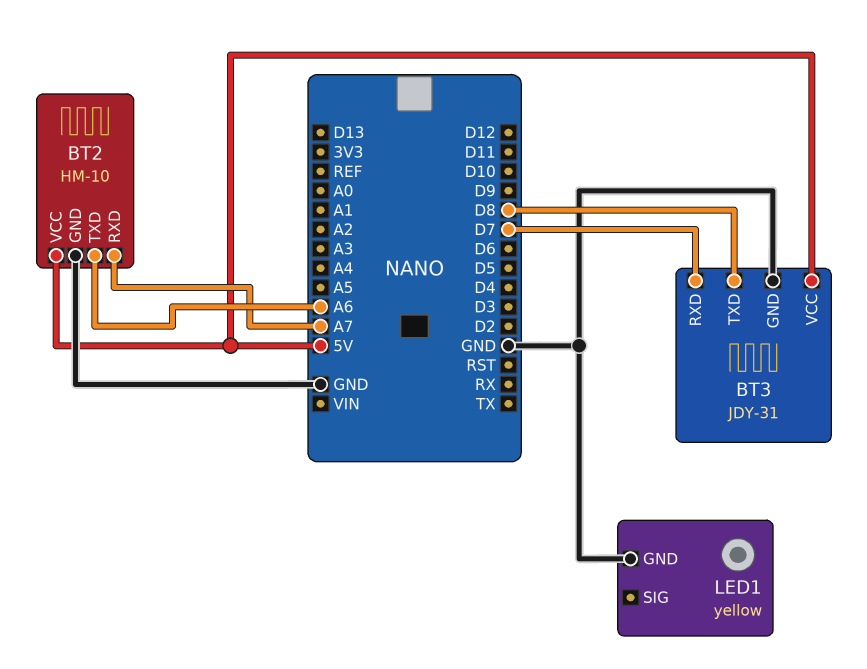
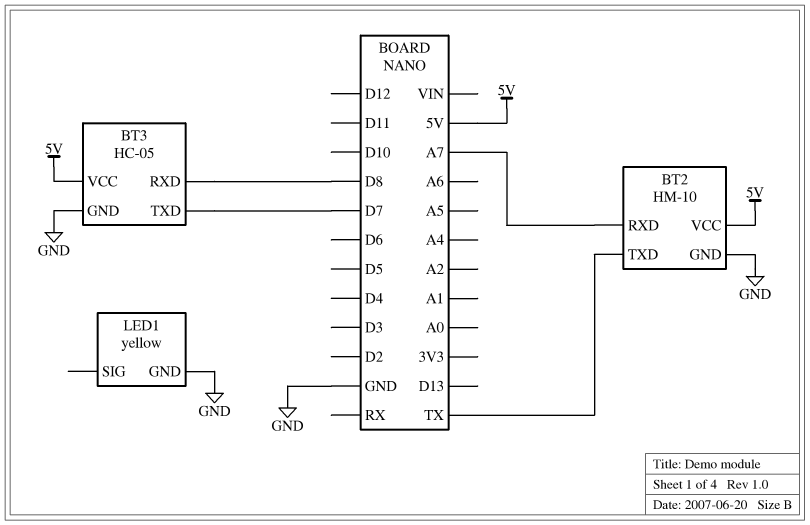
BT2 pin TXD: A6 -> TX
BT3: JDY-31 -> HC-05
BT3 pin RXD: D7 -> D8
BT3 pin TXD: D8 -> D7

